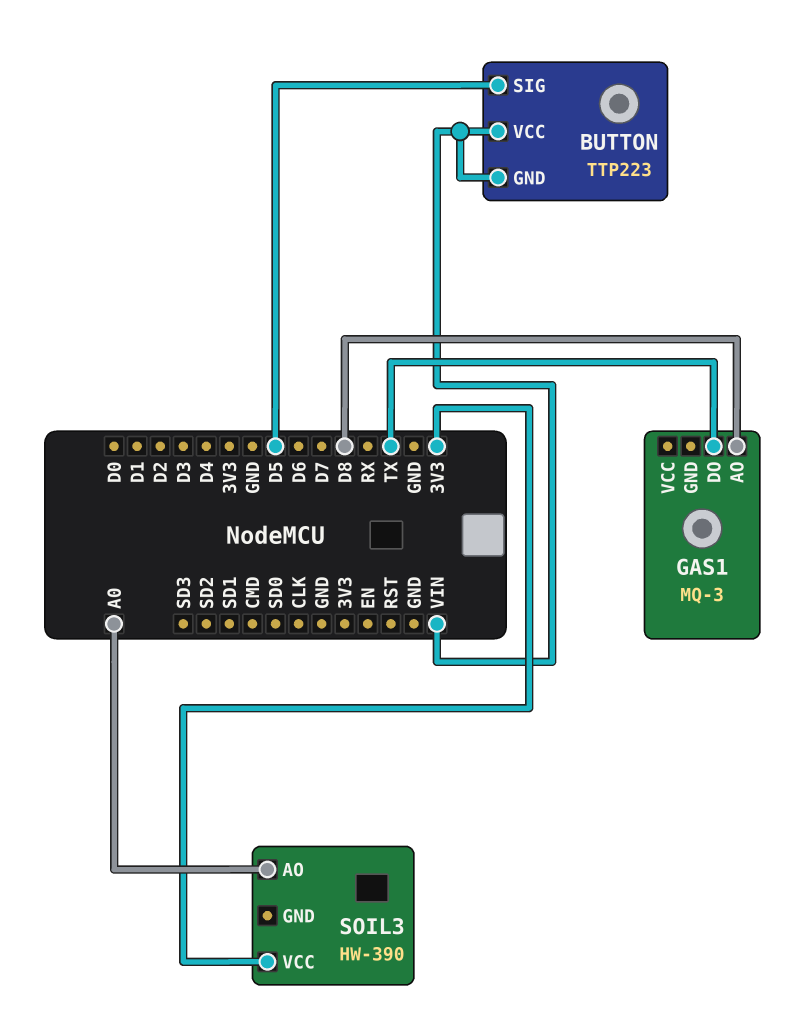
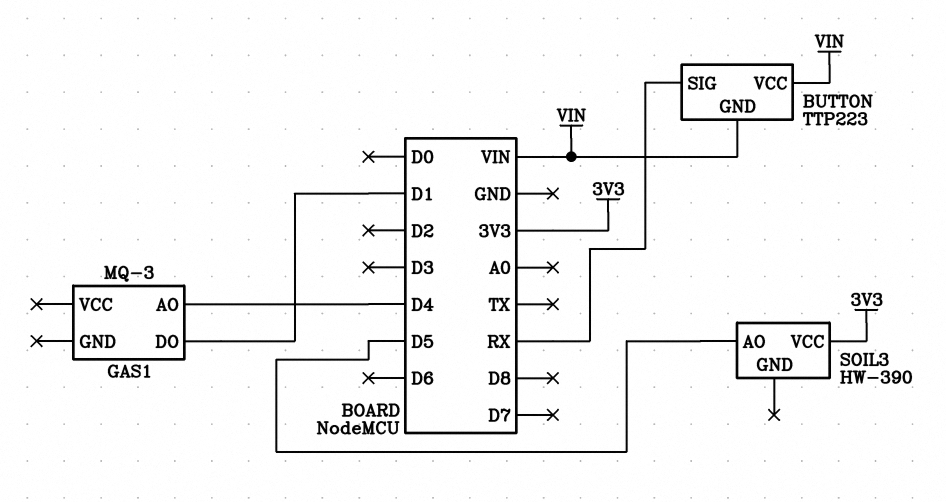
BUTTON pin SIG: D5 -> RX
GAS1 pin AO: D8 -> D4
GAS1 pin DO: TX -> D1
SOIL3 pin AO: A0 -> D5

